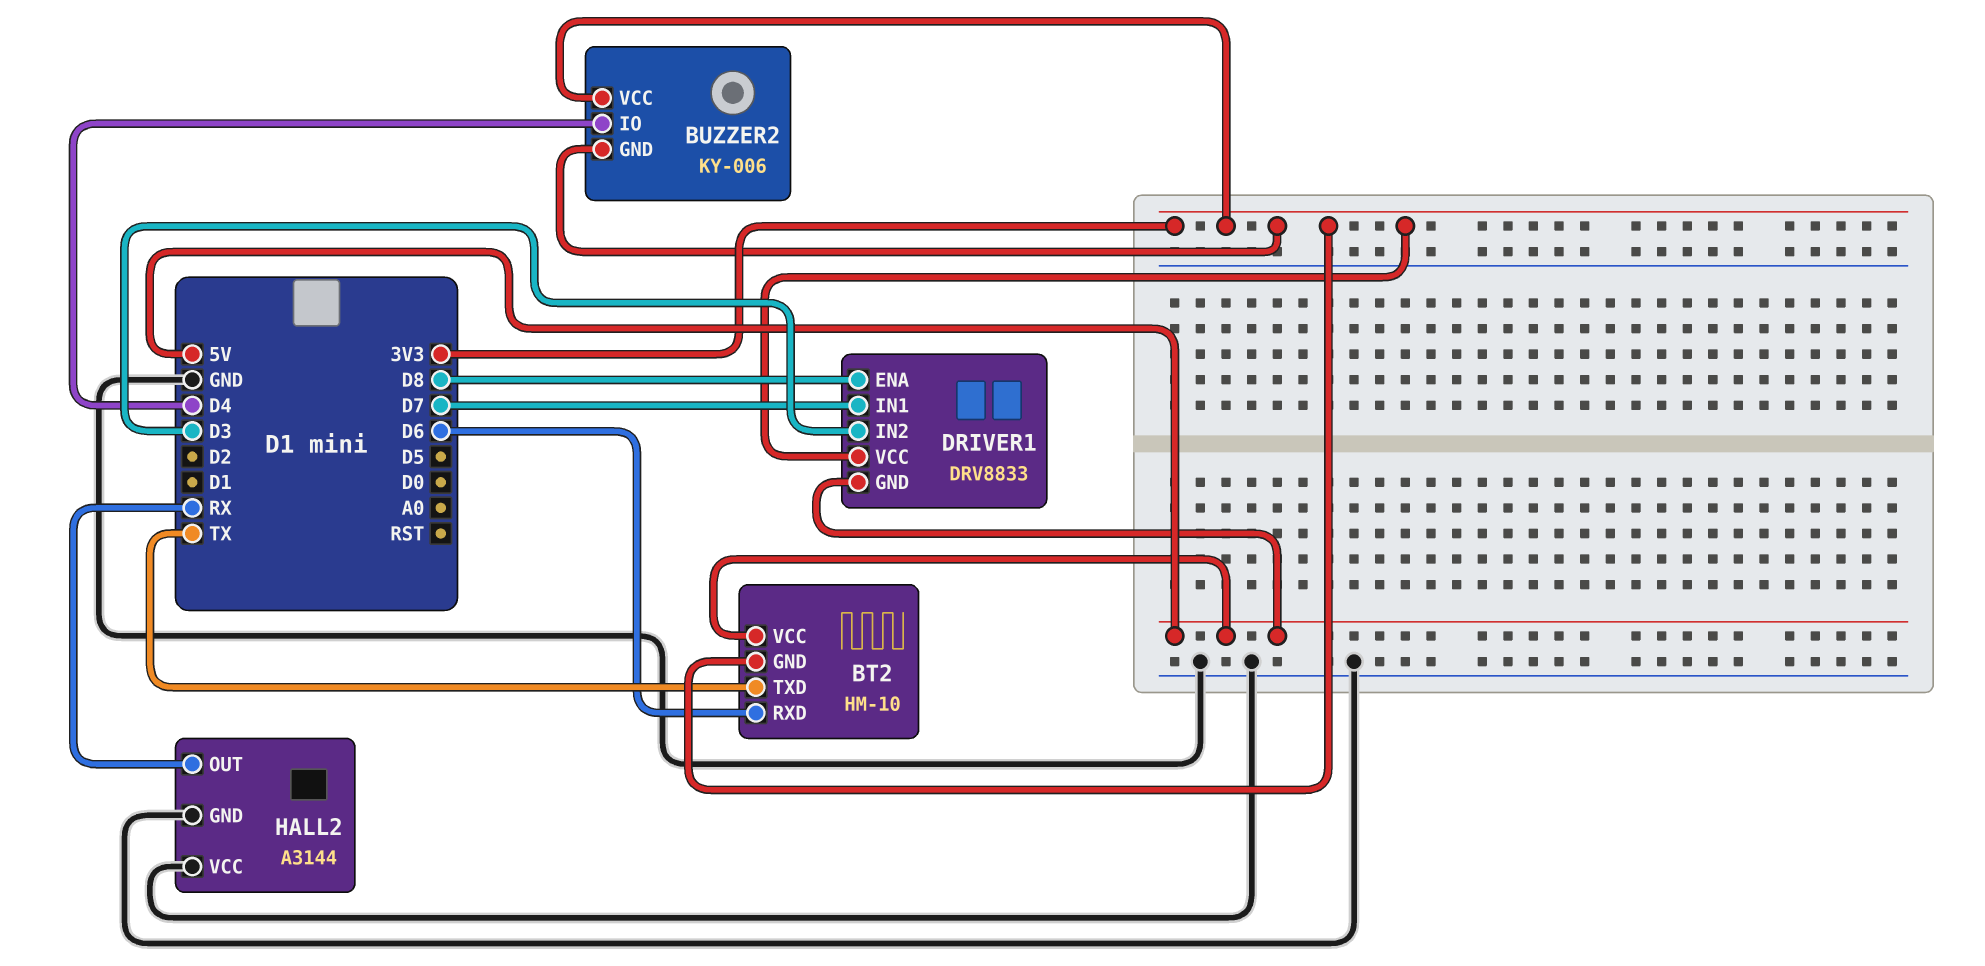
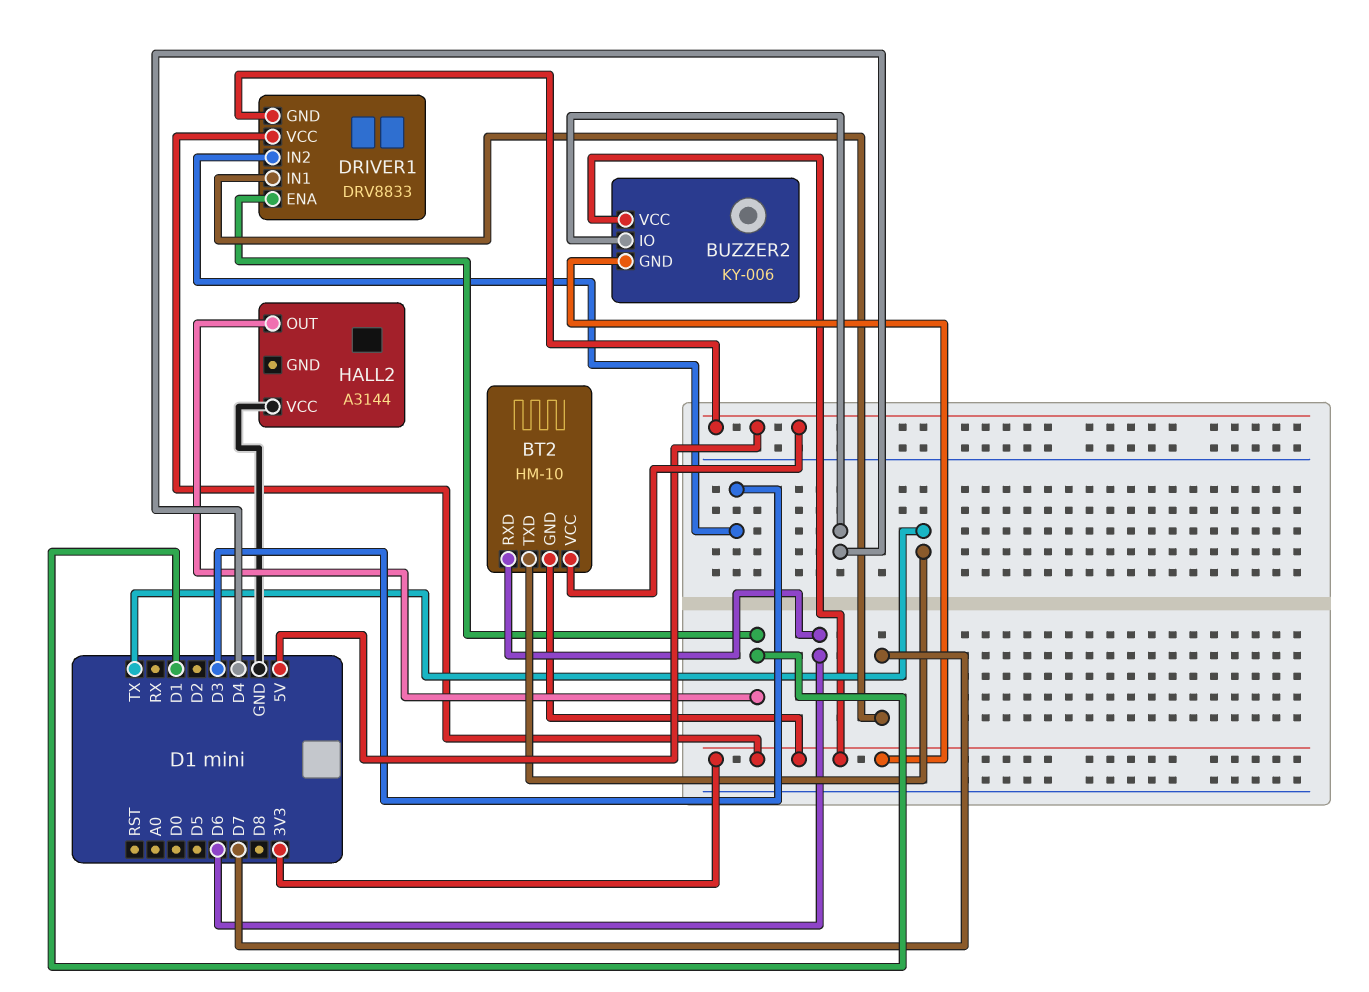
DRIVER1 pin ENA: D8 -> D1
HALL2 pin GND: GND -> none
HALL2 pin OUT: RX -> D1

